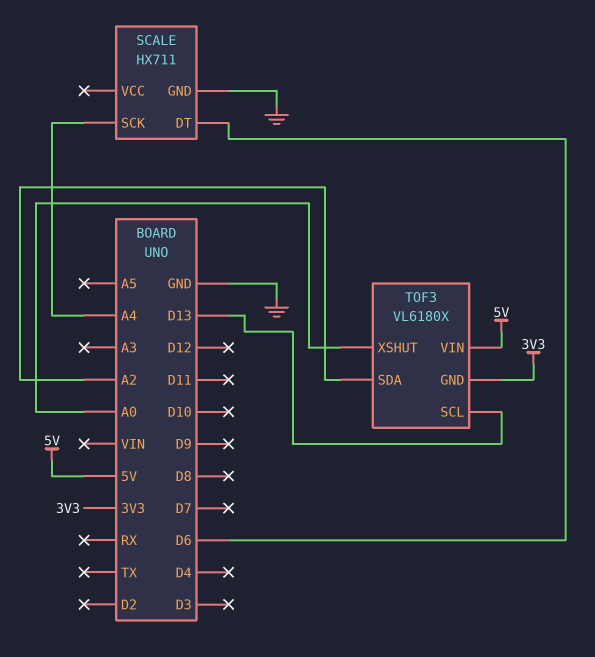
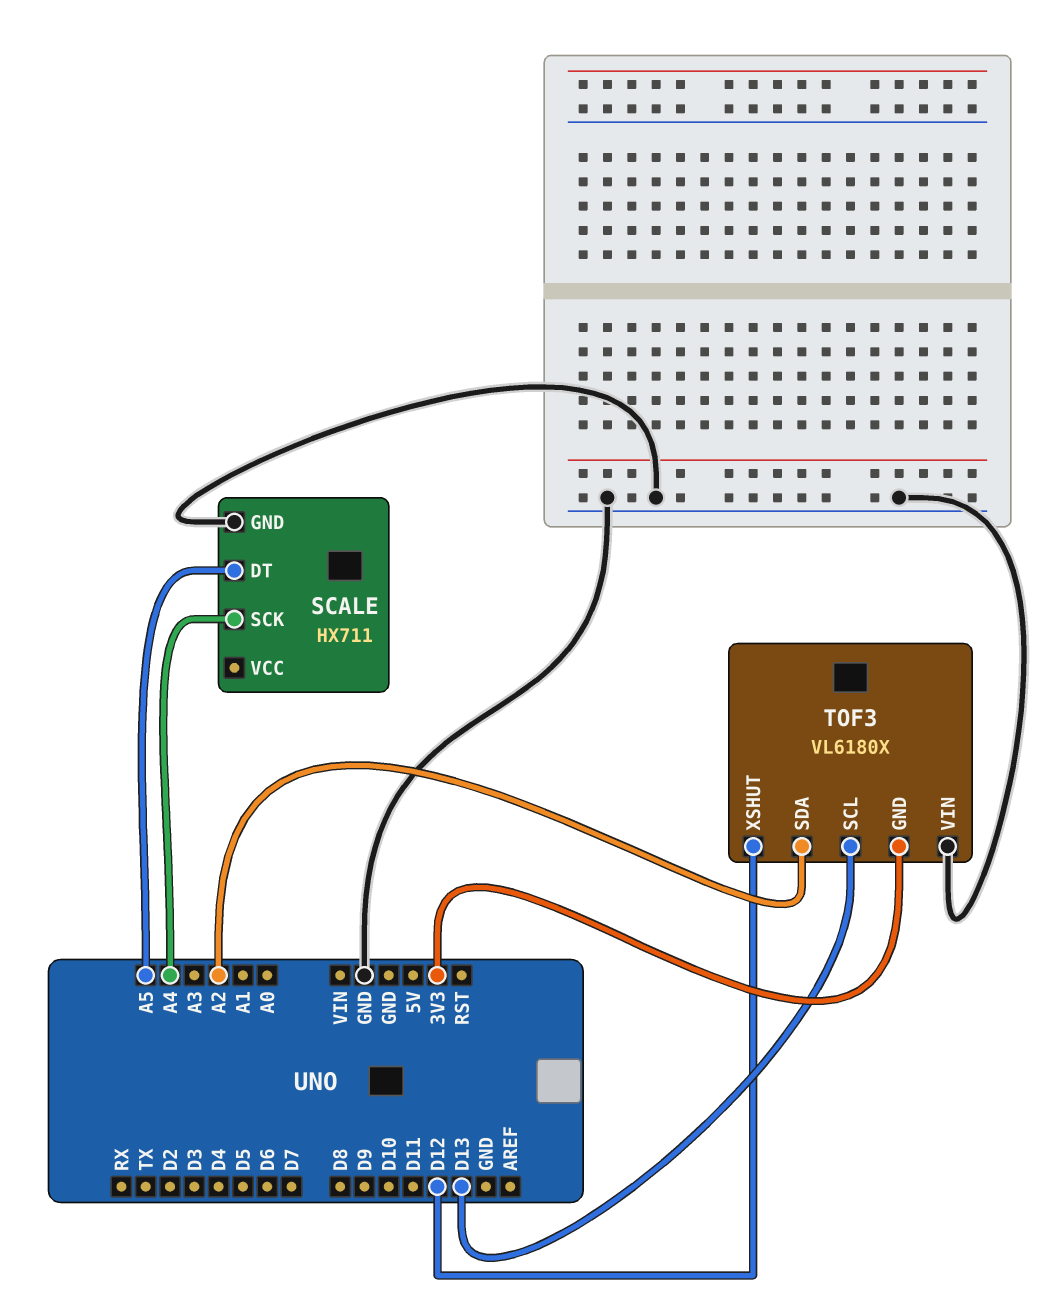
SCALE pin DT: D6 -> A5
TOF3 pin VIN: 5V -> GND
TOF3 pin XSHUT: A0 -> D12

